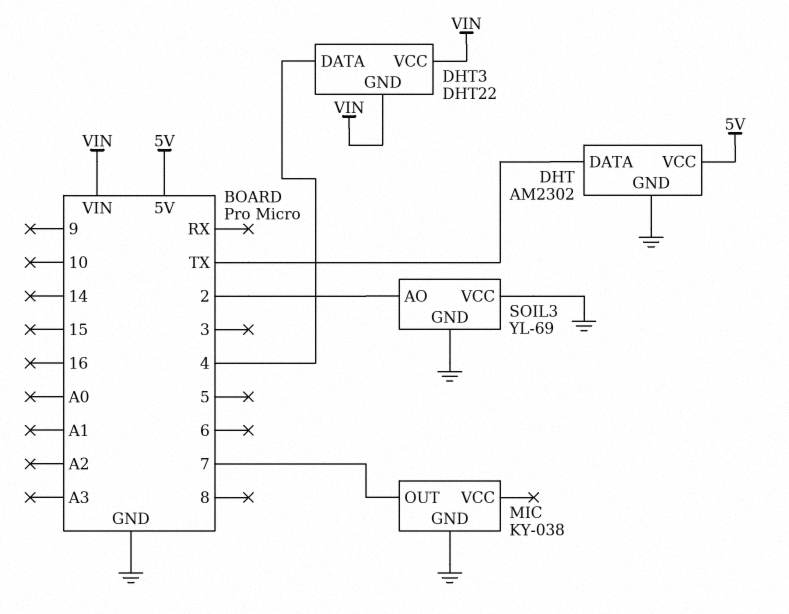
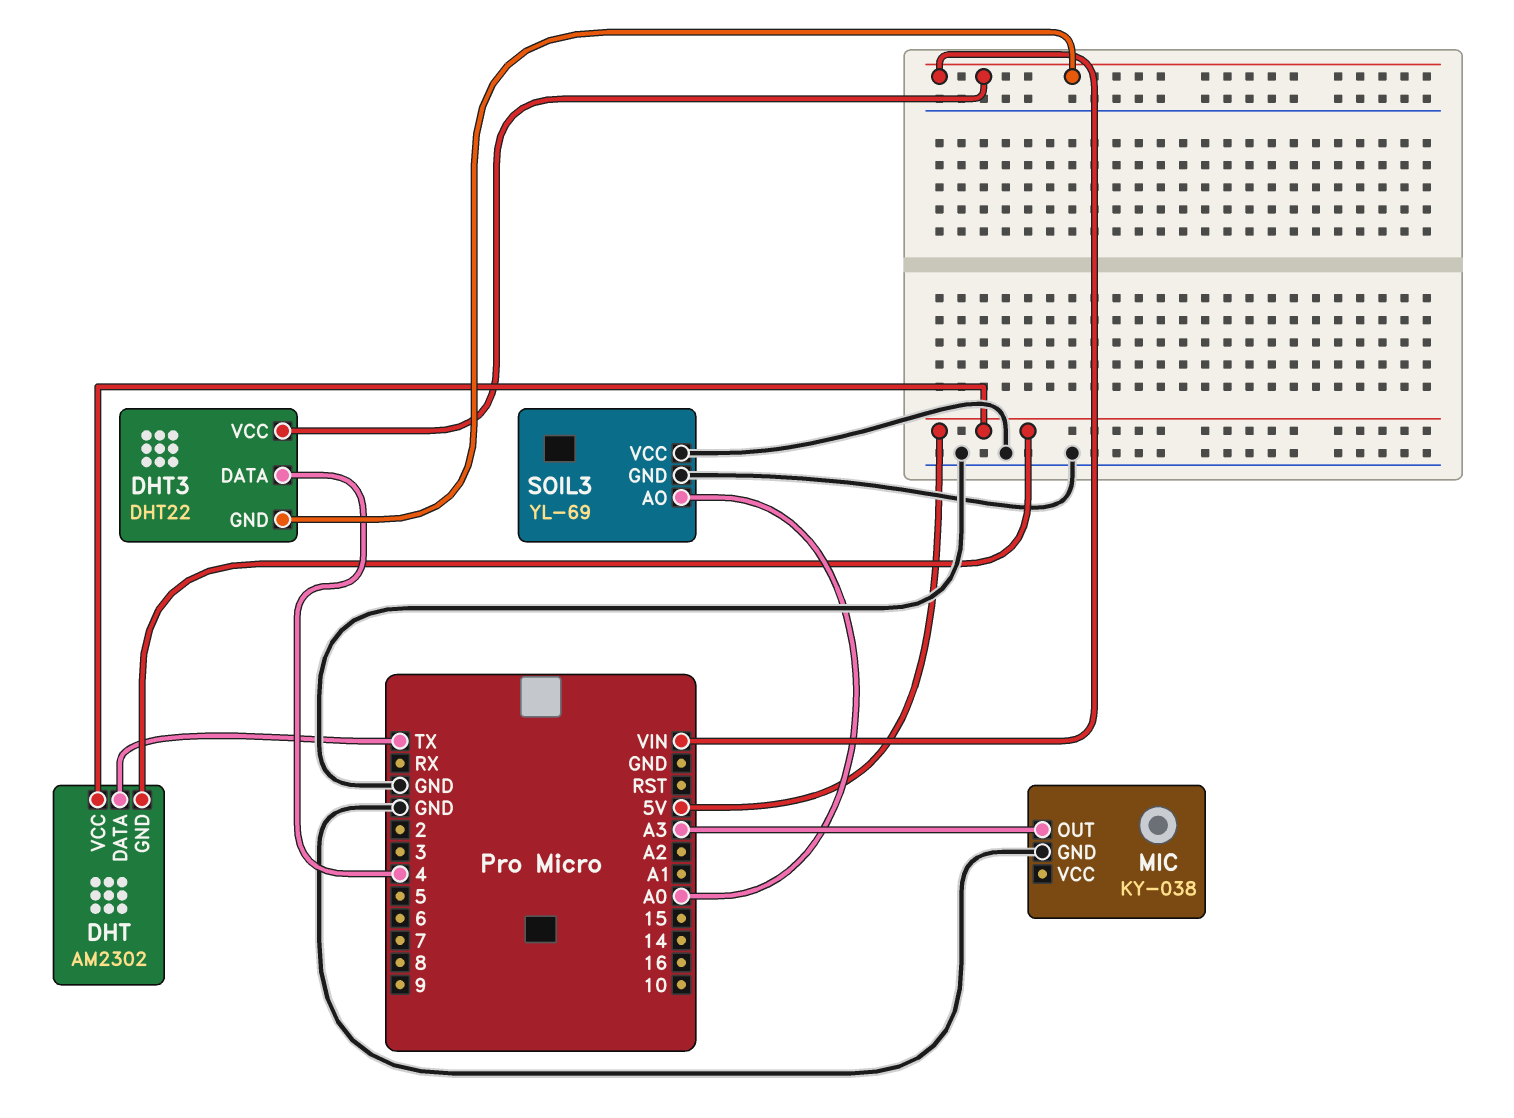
DHT pin GND: GND -> 5V
MIC pin OUT: 7 -> A3
SOIL3 pin AO: 2 -> A0

